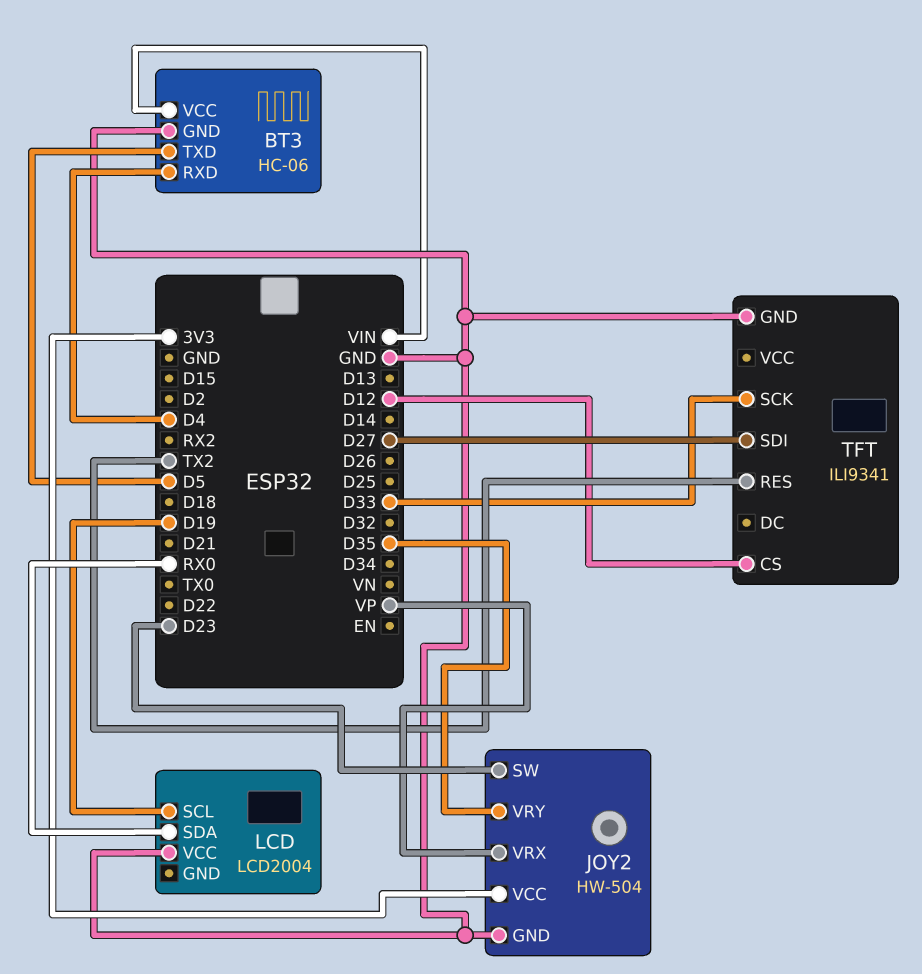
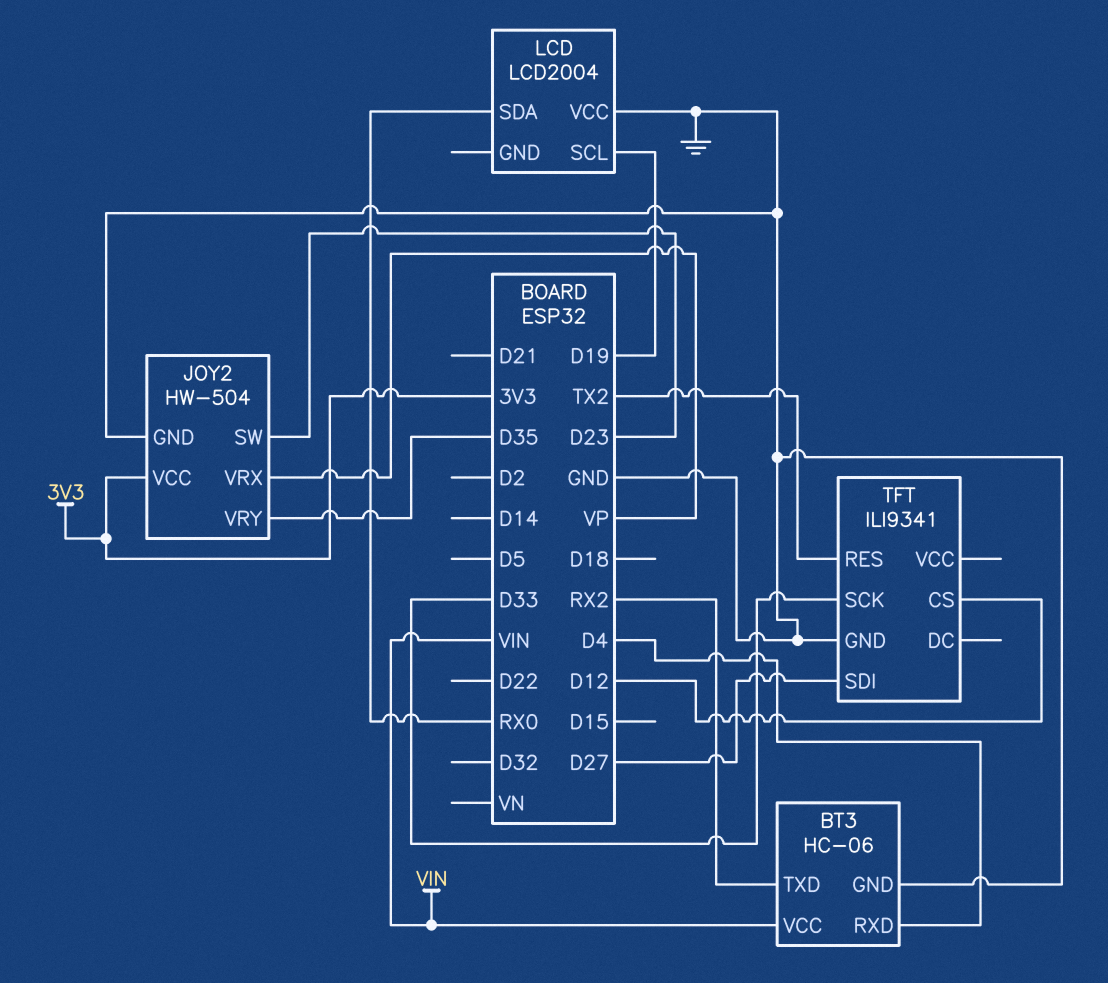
BT3 pin TXD: D5 -> RX2

